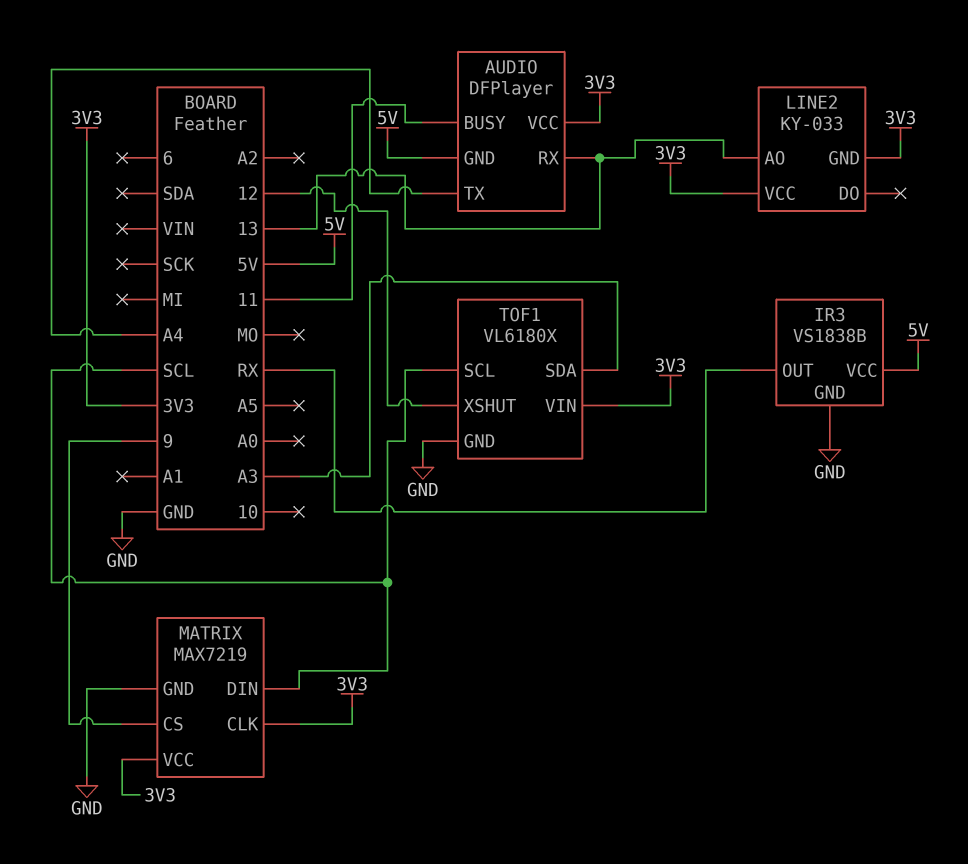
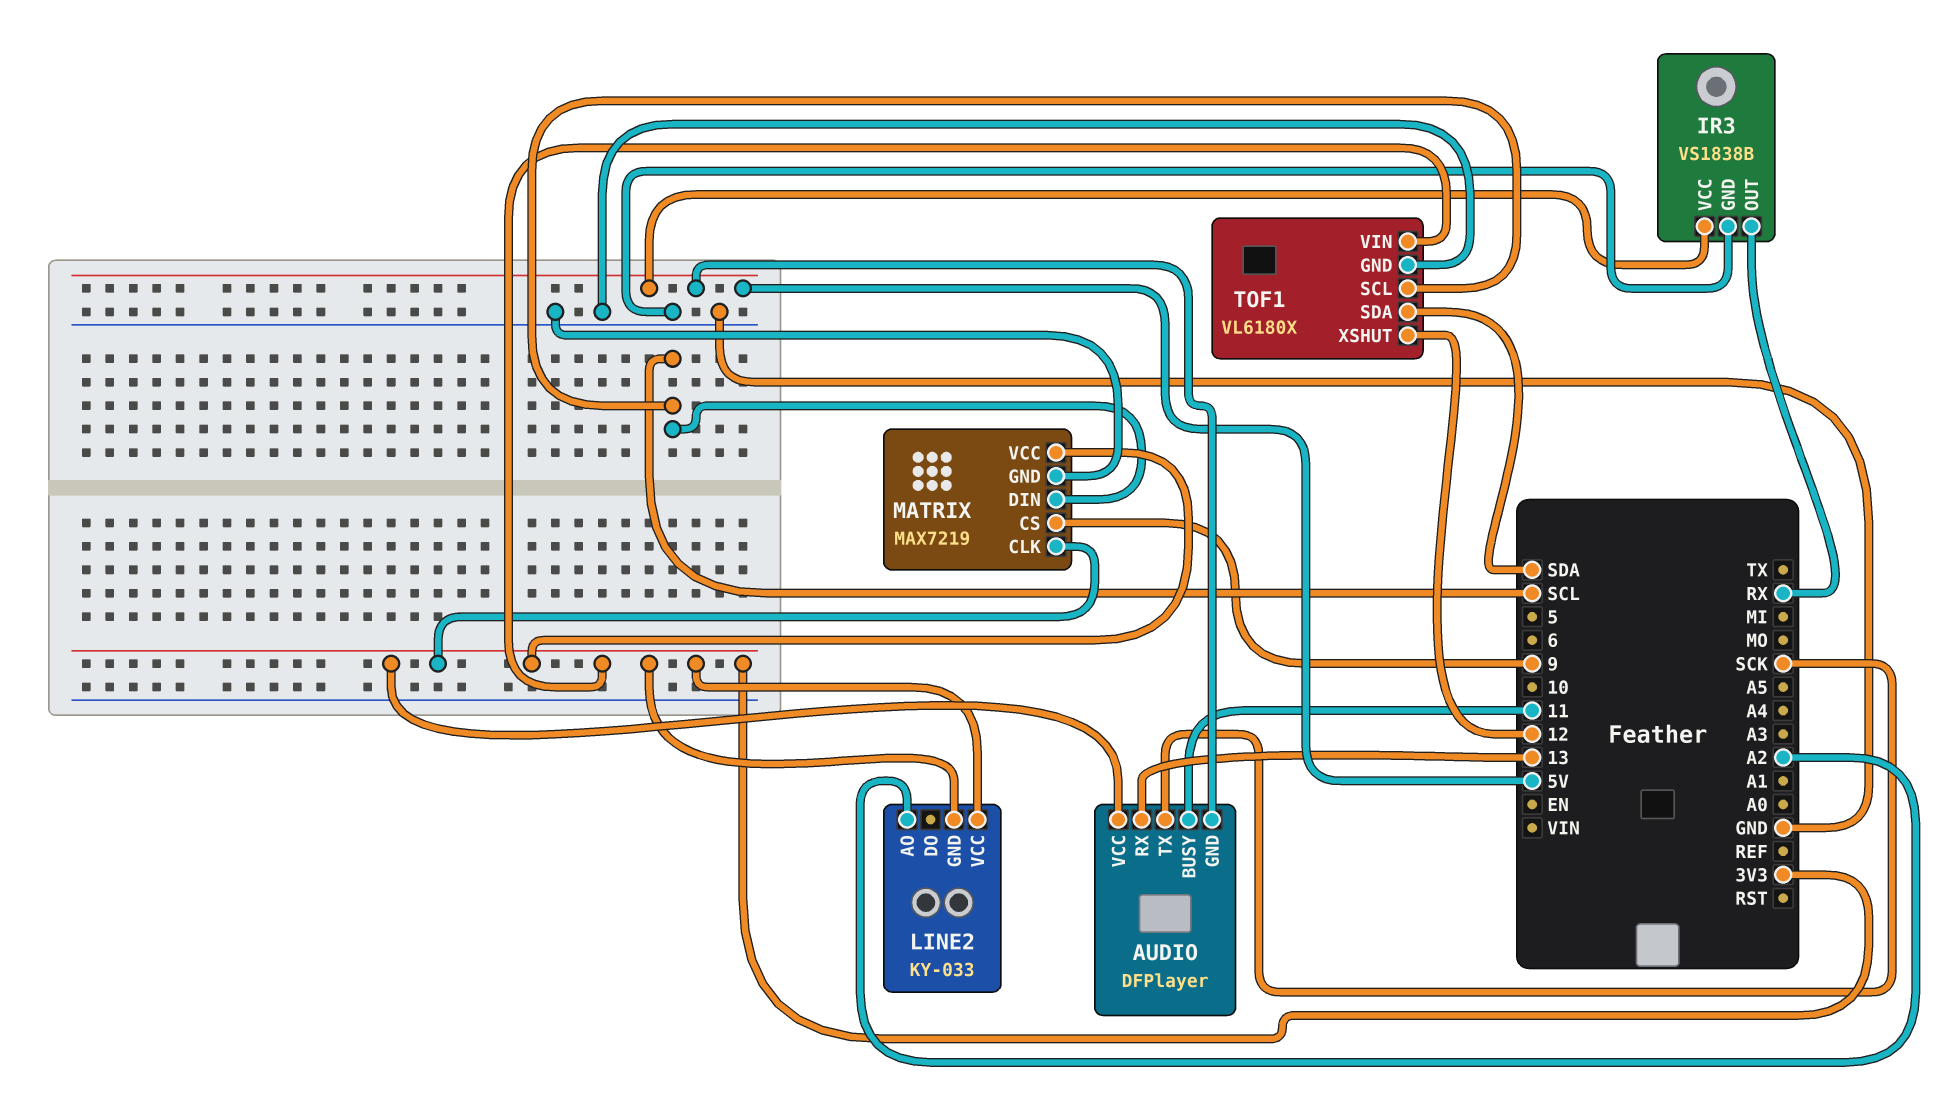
AUDIO pin TX: A4 -> SCK
LINE2 pin AO: 13 -> A2
TOF1 pin SDA: A3 -> SDA

